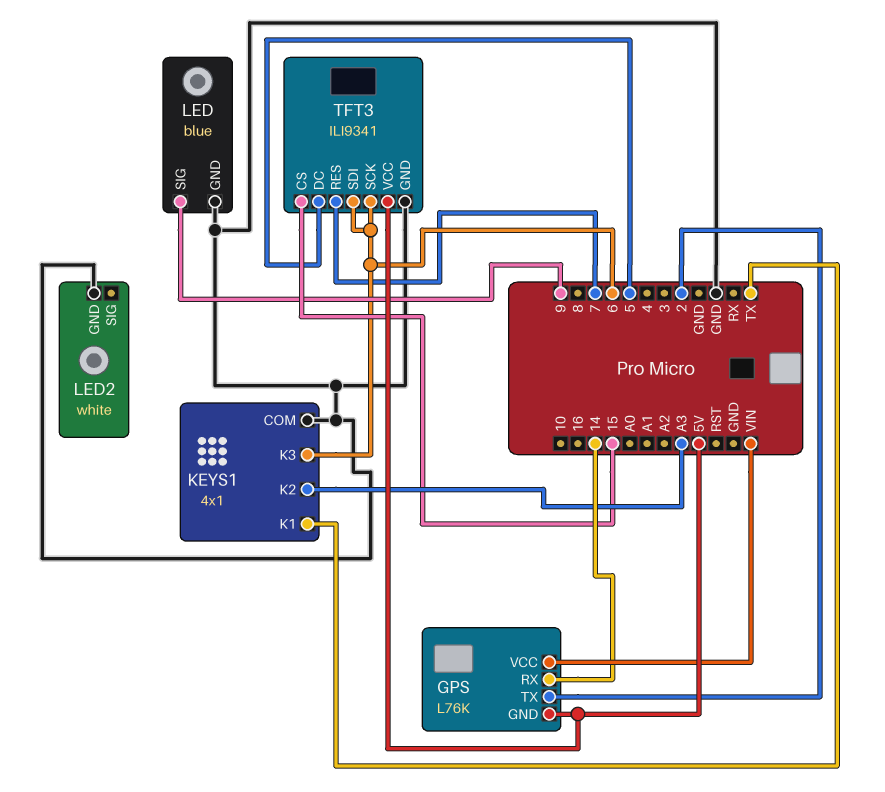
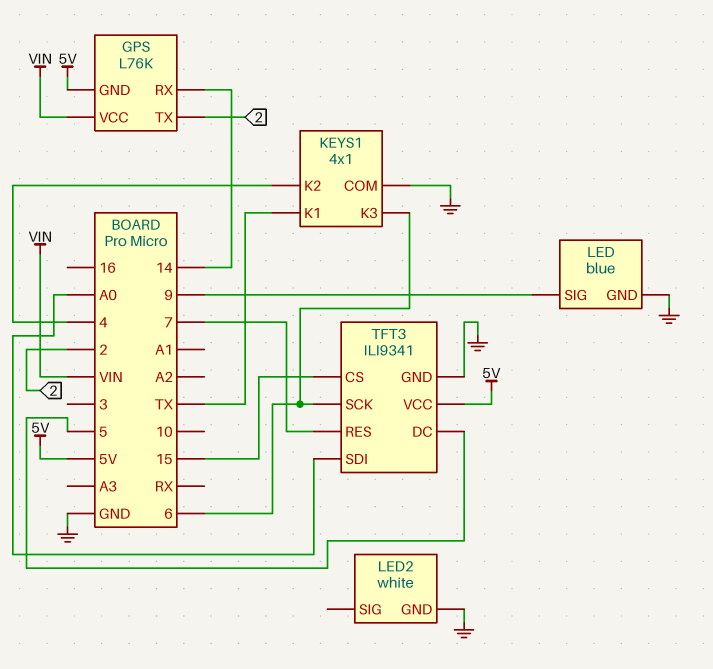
KEYS1 pin K2: A3 -> 4
TFT3 pin SDI: 6 -> A0

